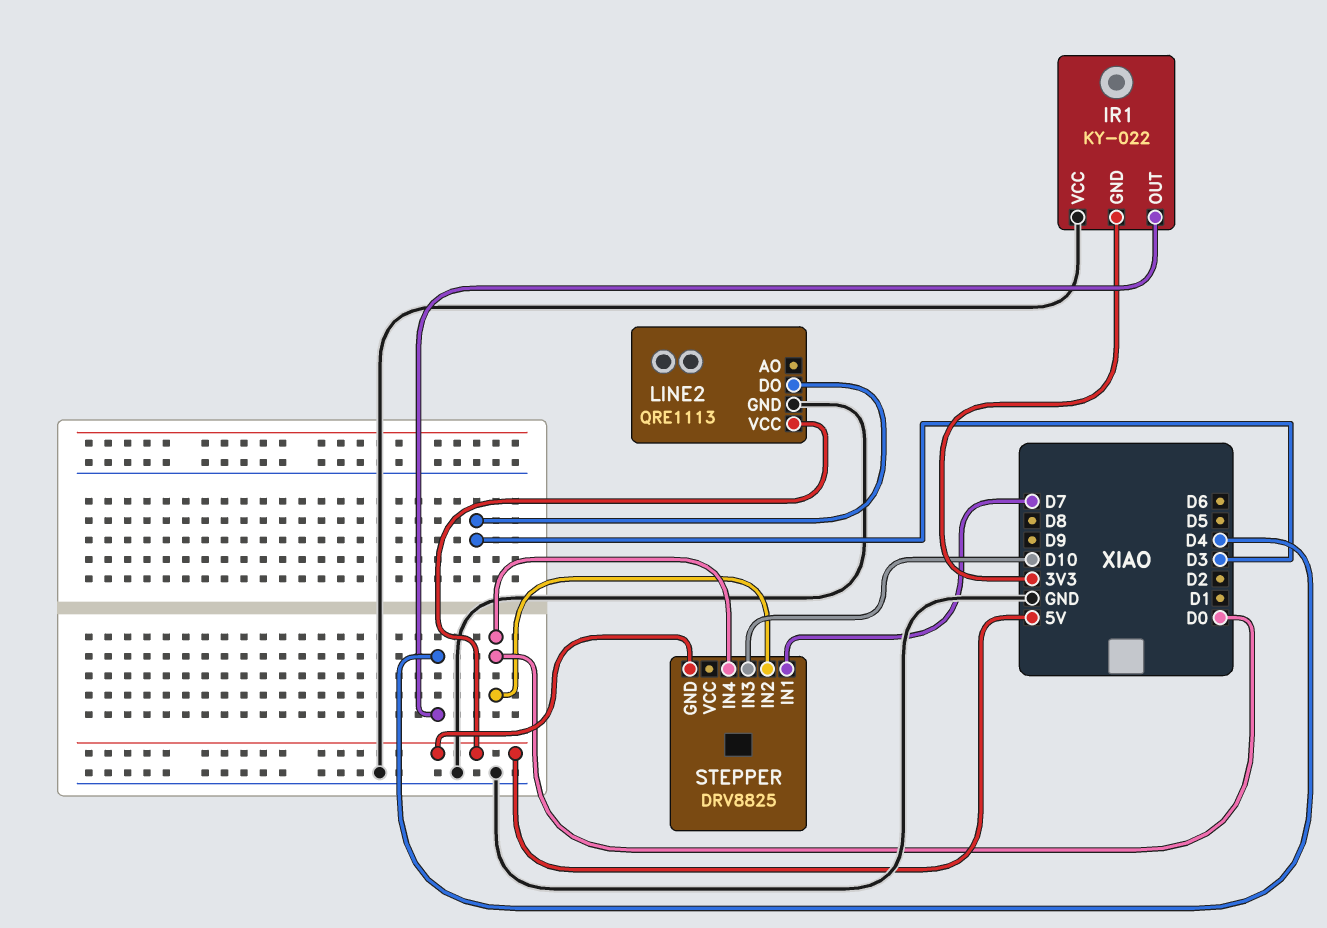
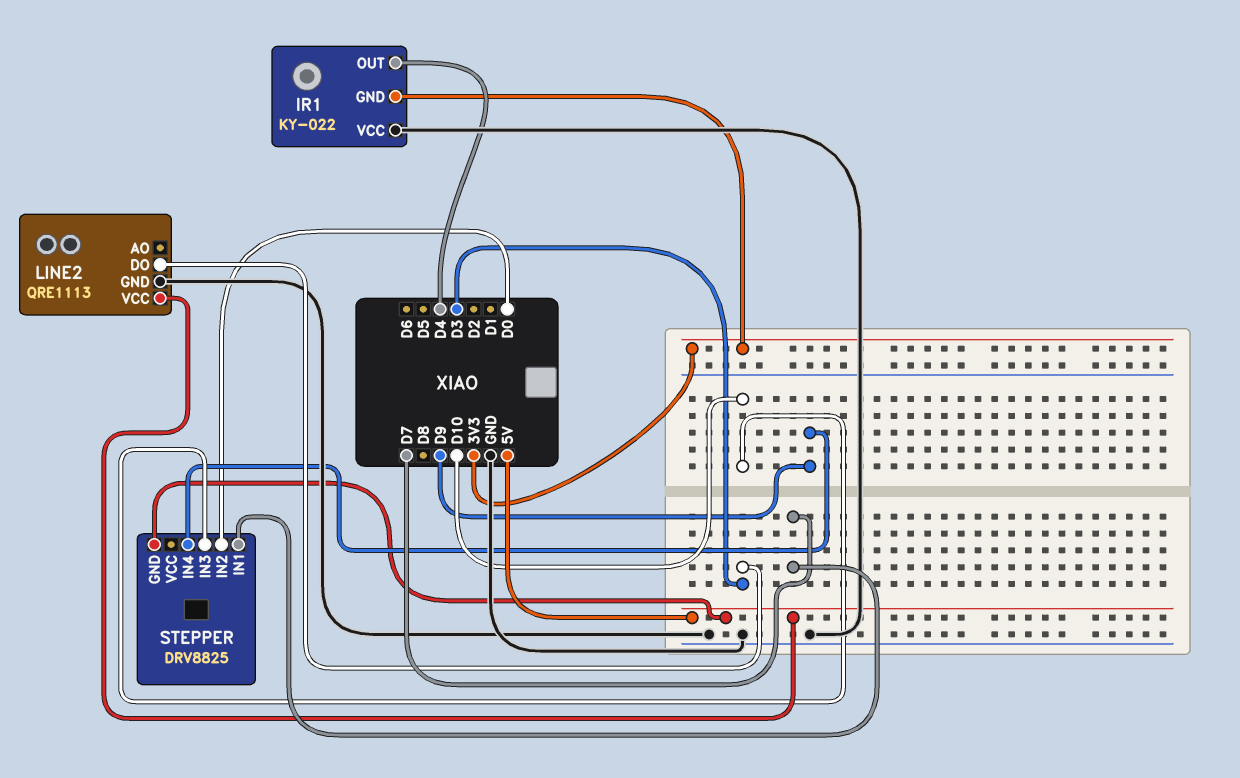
STEPPER pin IN4: D0 -> D9

